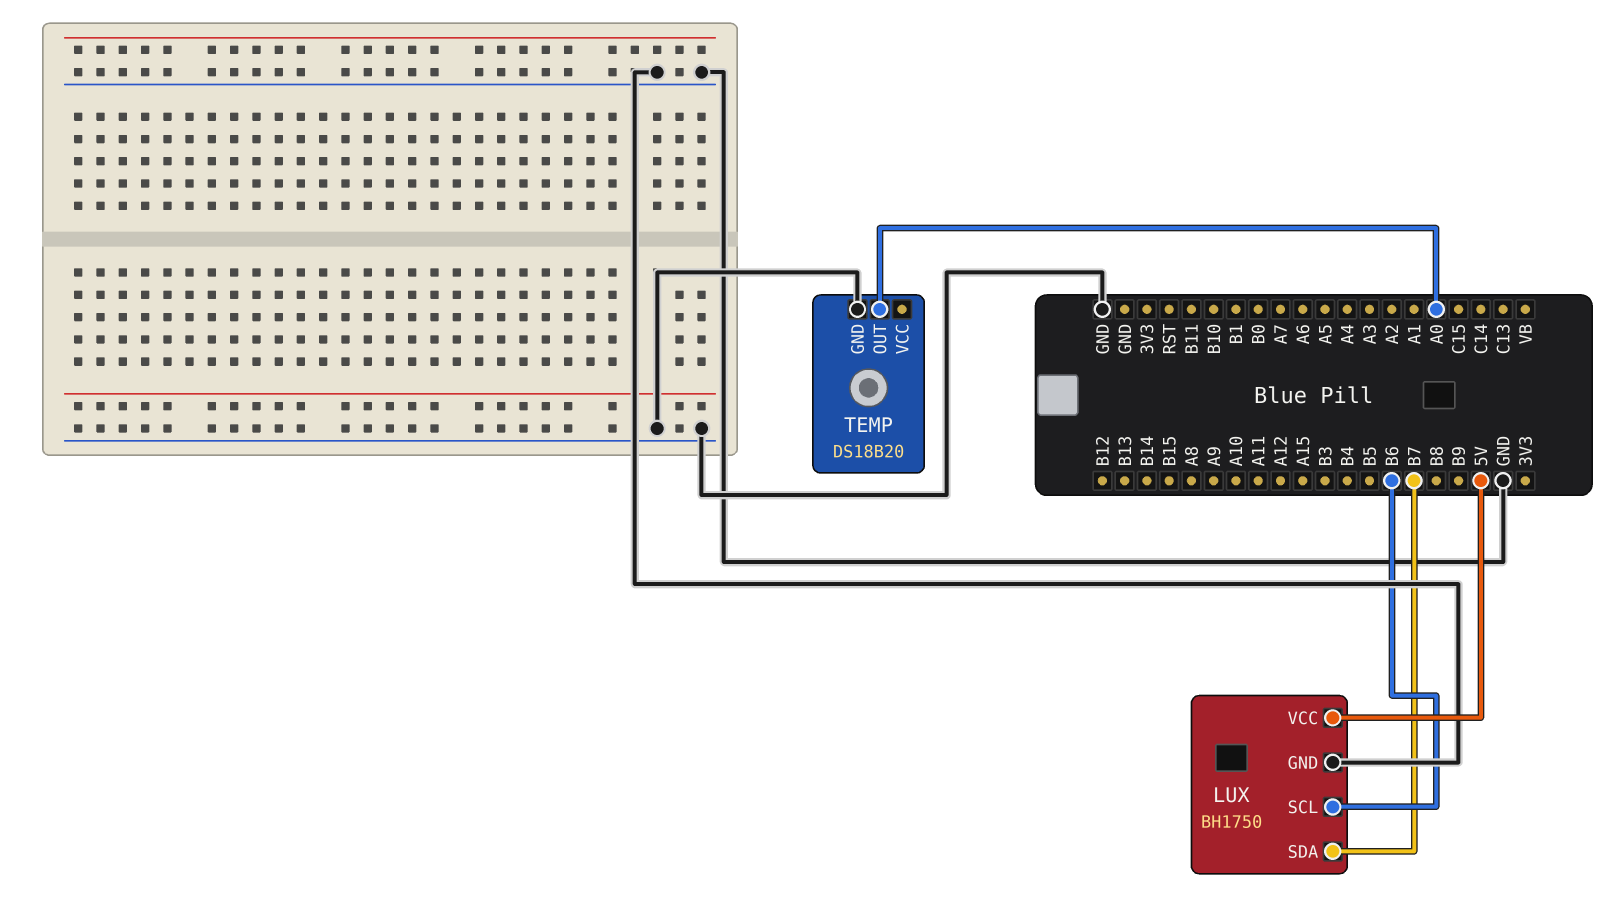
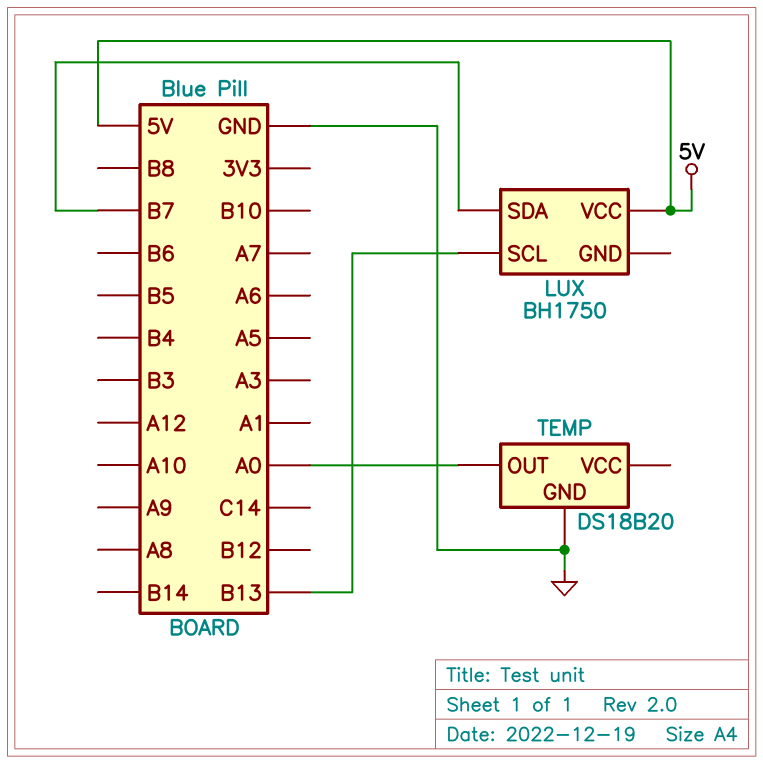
LUX pin GND: GND -> none
LUX pin SCL: B6 -> B13

